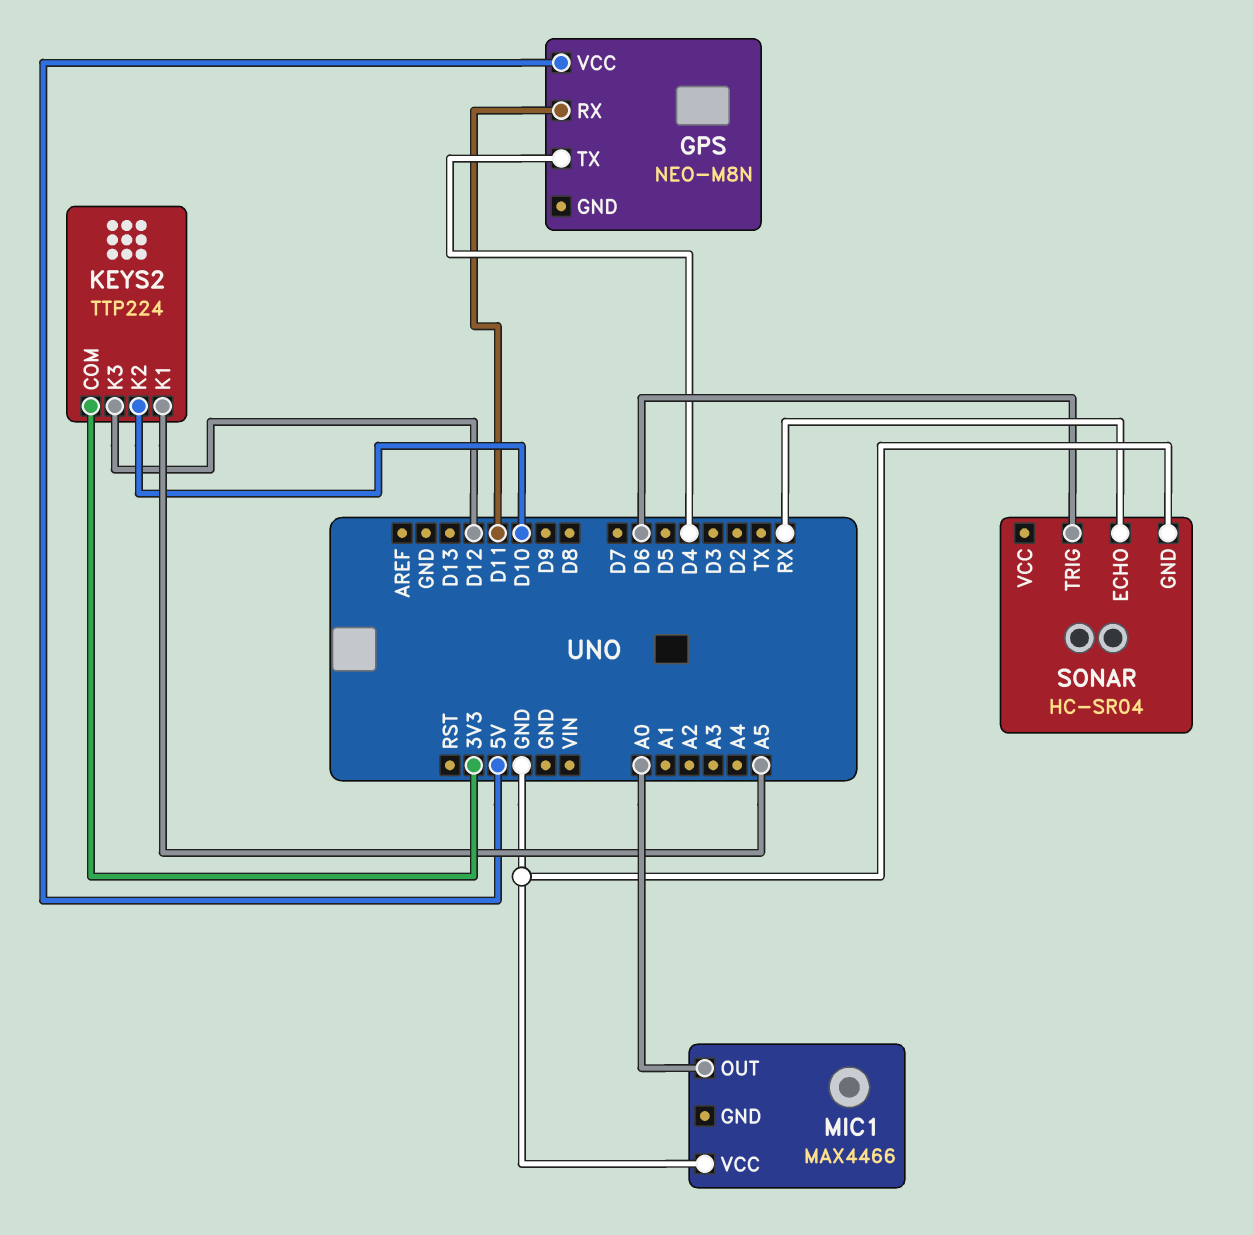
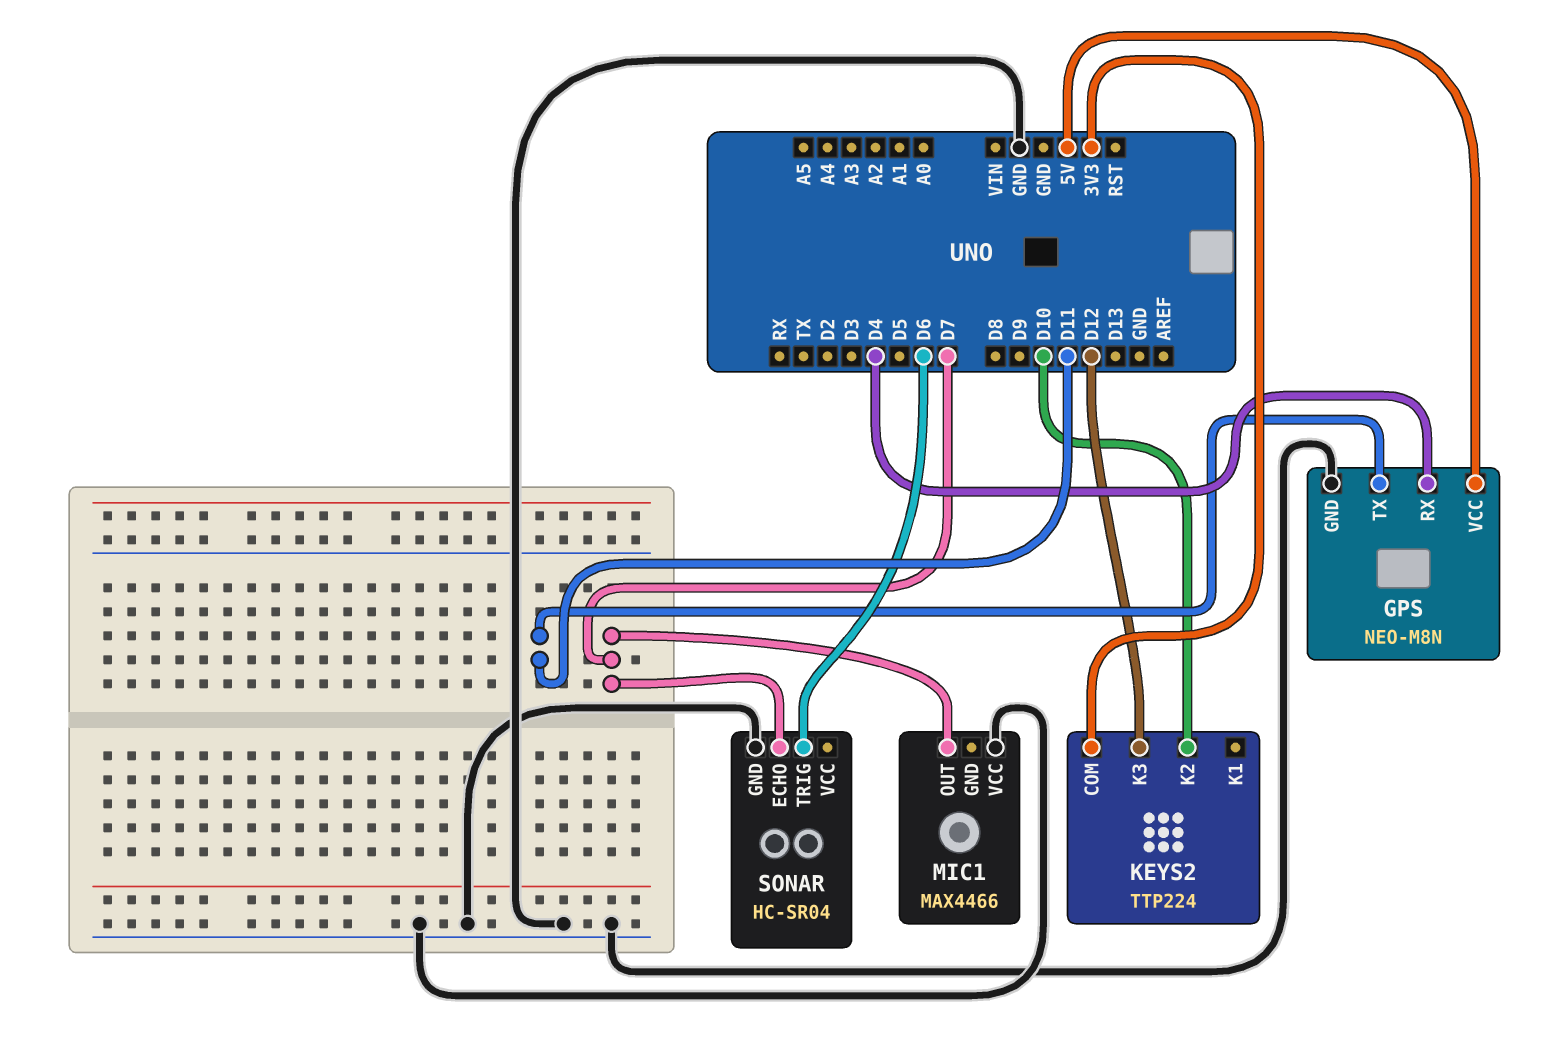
GPS pin GND: none -> GND
GPS pin RX: D11 -> D4
GPS pin TX: D4 -> D11
KEYS2 pin K1: A5 -> none
MIC1 pin OUT: A0 -> D7
SONAR pin ECHO: RX -> D7

